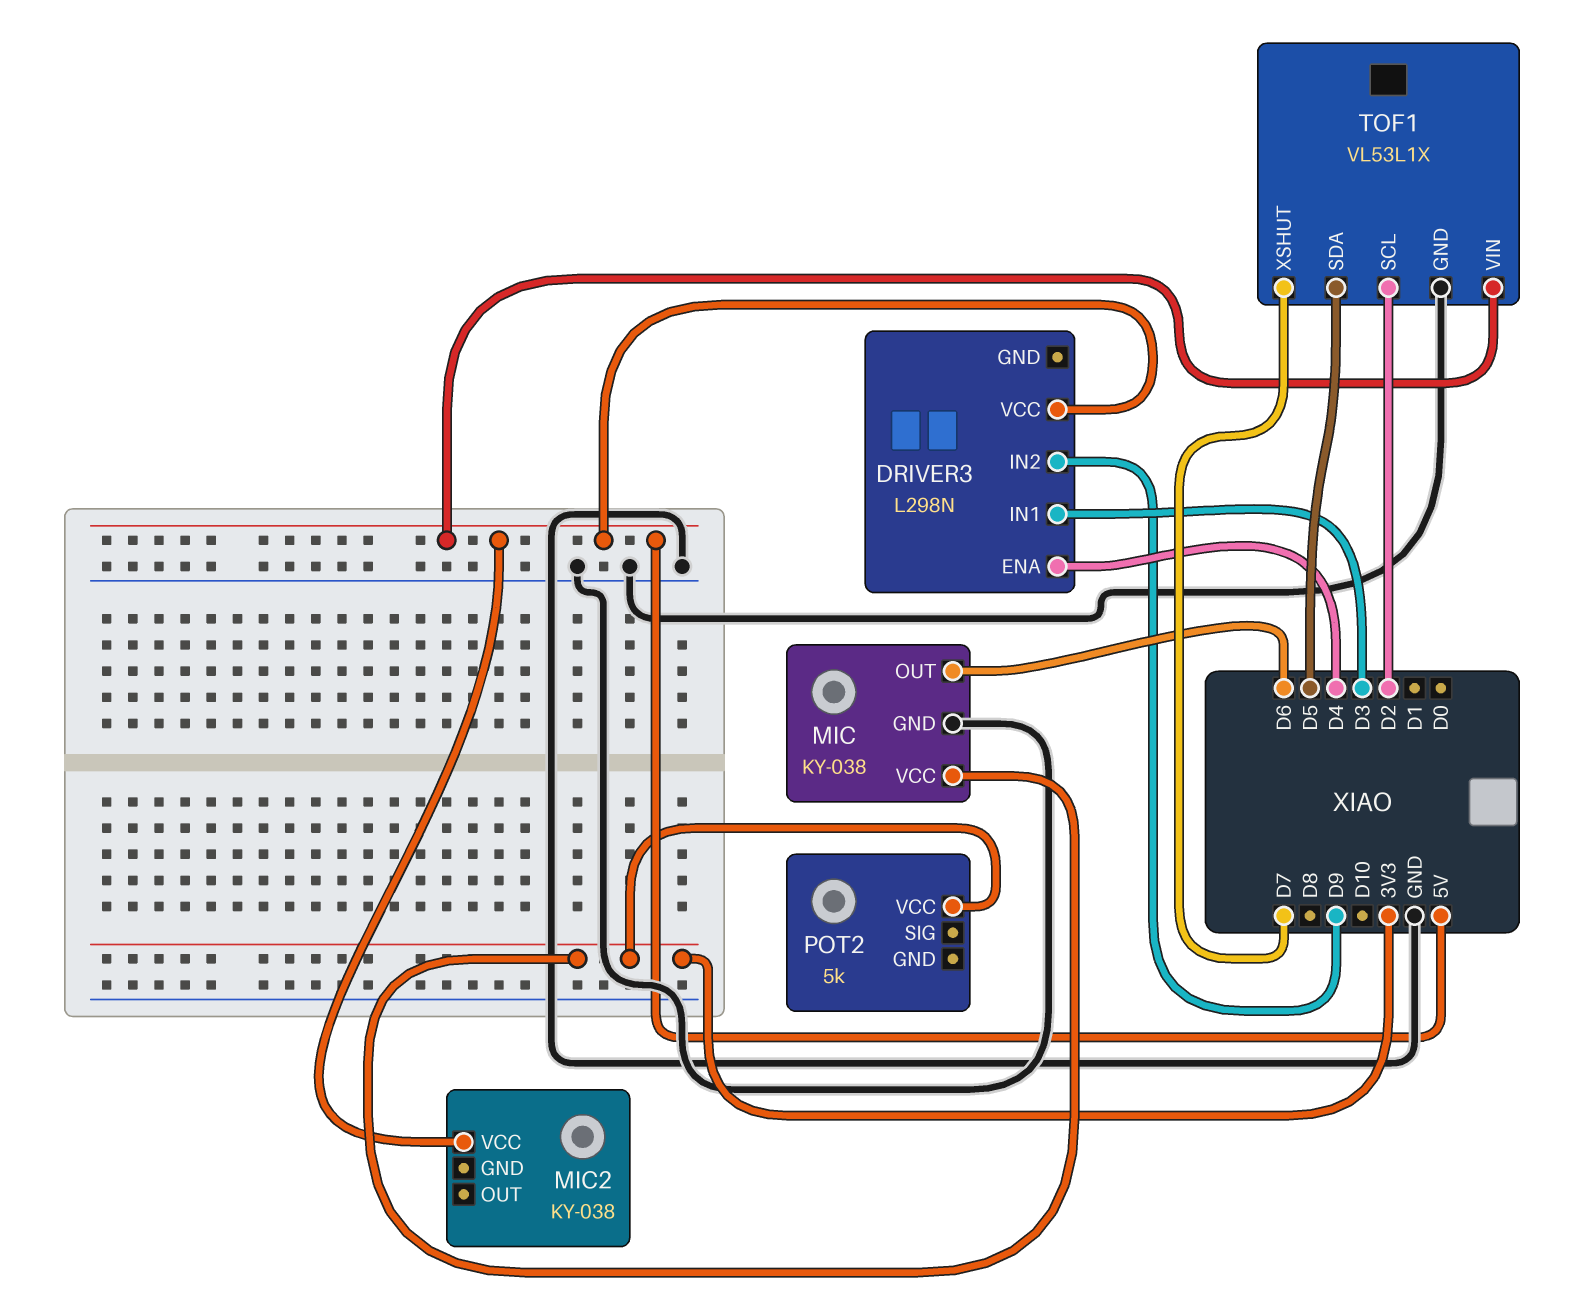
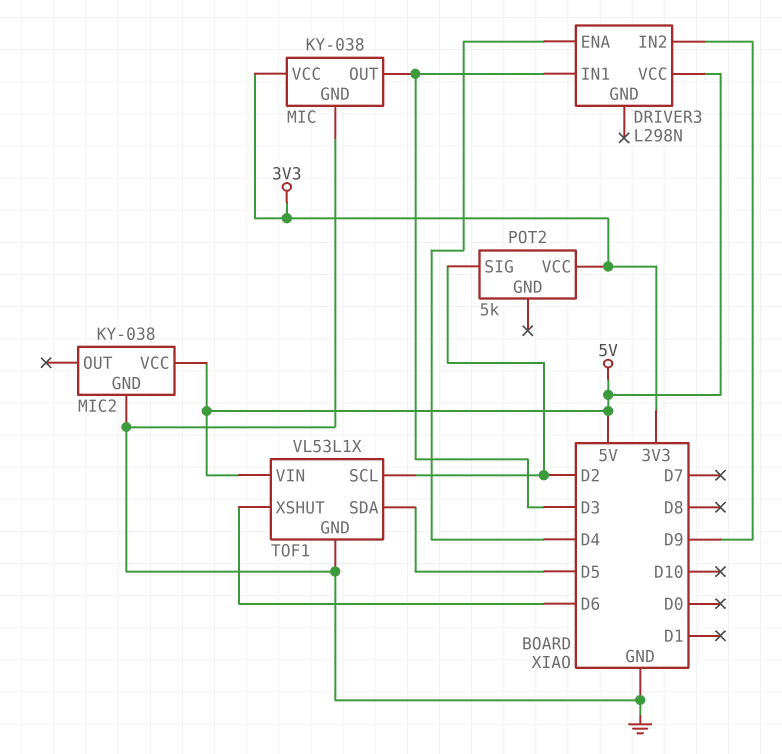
MIC pin OUT: D6 -> D3
MIC2 pin GND: none -> GND
POT2 pin SIG: none -> D2
TOF1 pin XSHUT: D7 -> D6

